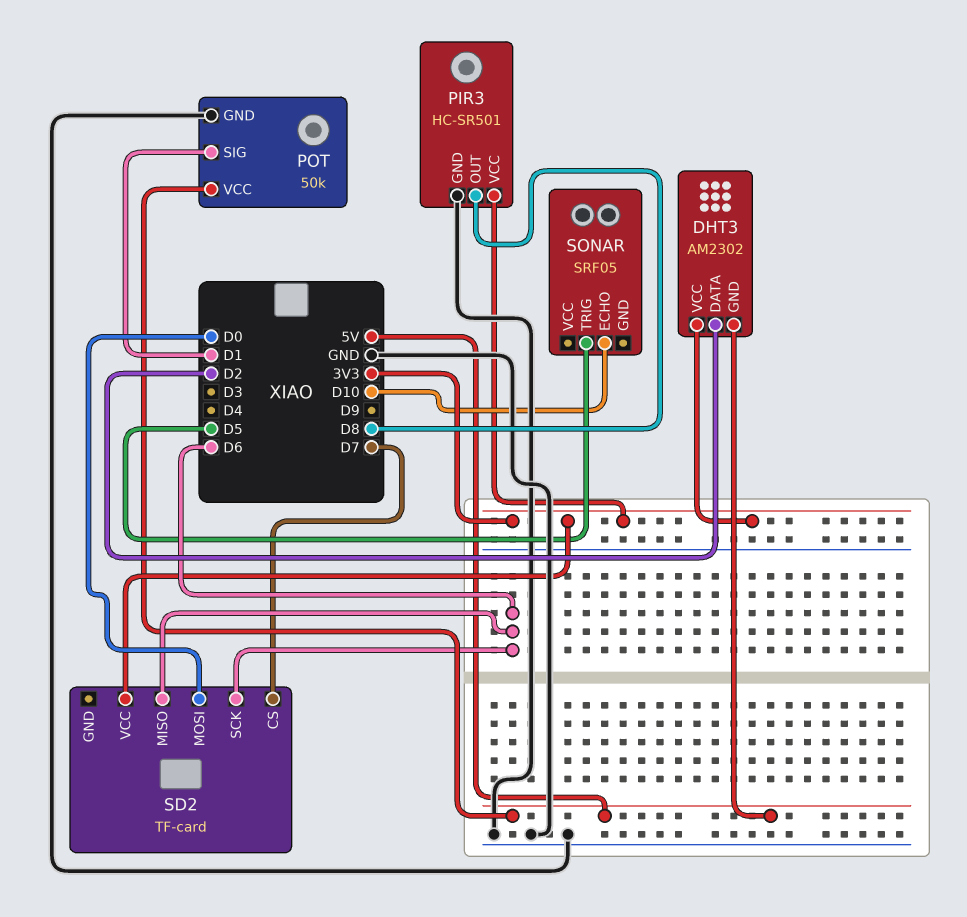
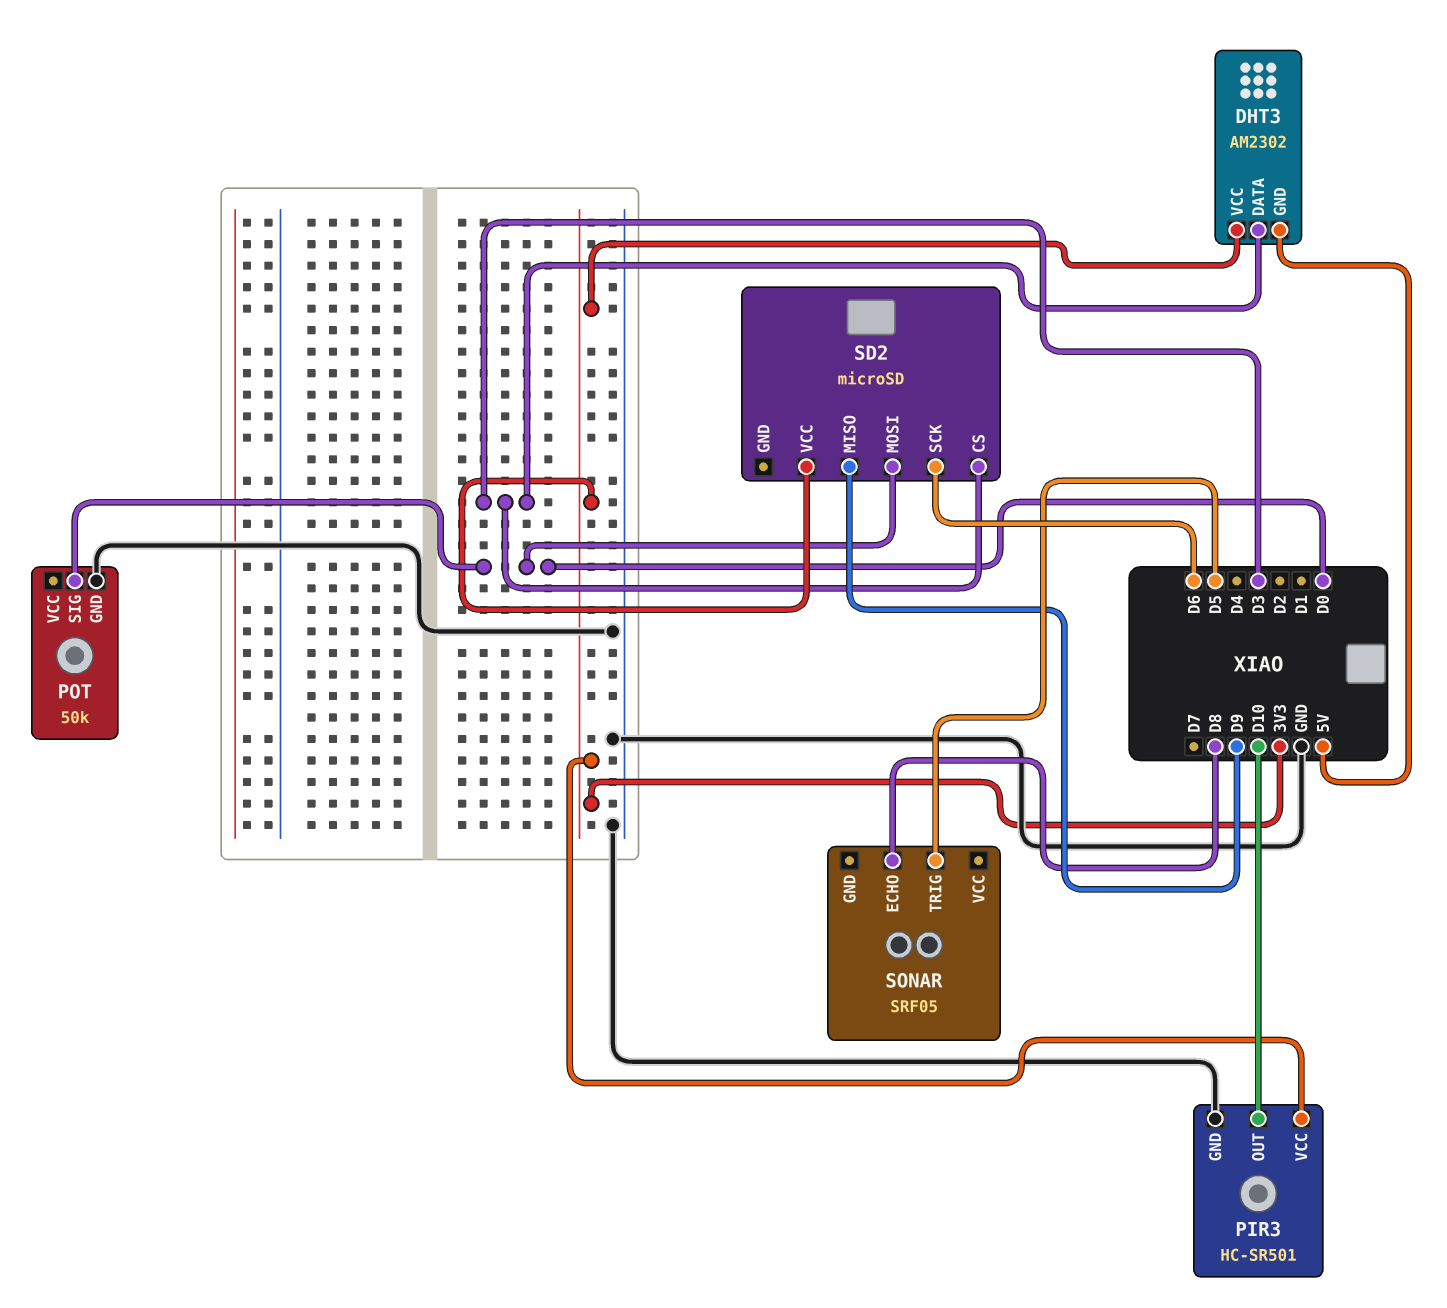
DHT3 pin DATA: D2 -> D3
PIR3 pin OUT: D8 -> D10
POT pin SIG: D1 -> D0
POT pin VCC: 5V -> none
SD2: TF-card -> microSD
SD2 pin CS: D7 -> D3
SD2 pin MISO: D6 -> D9
SONAR pin ECHO: D10 -> D8

